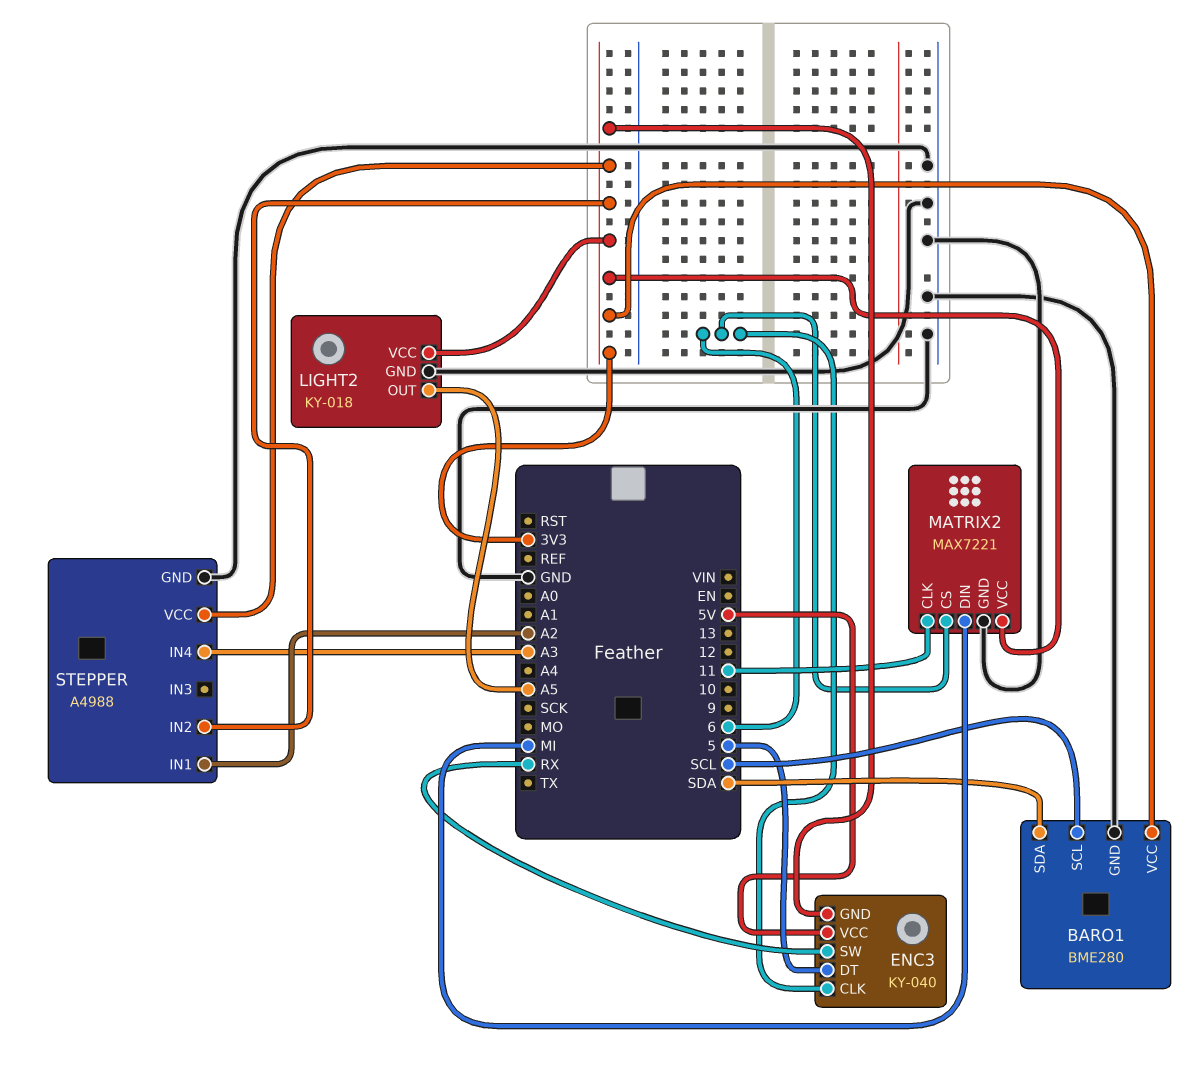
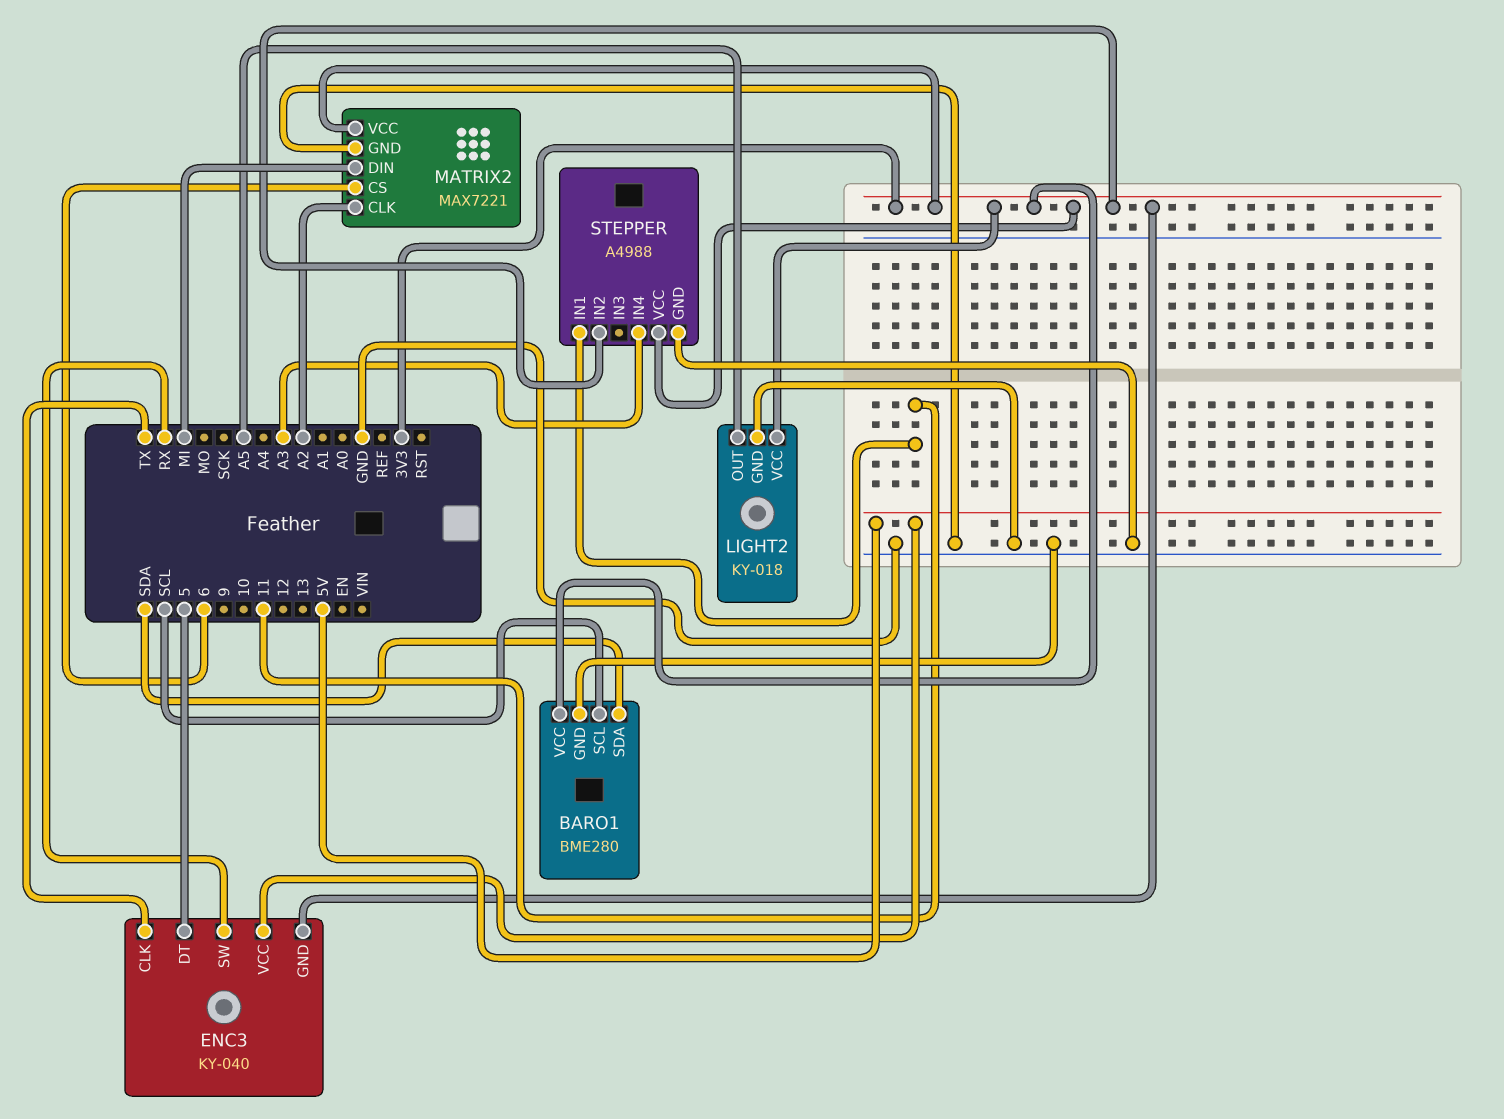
ENC3 pin CLK: 6 -> TX
MATRIX2 pin CLK: 11 -> A2
STEPPER pin IN1: A2 -> 11

